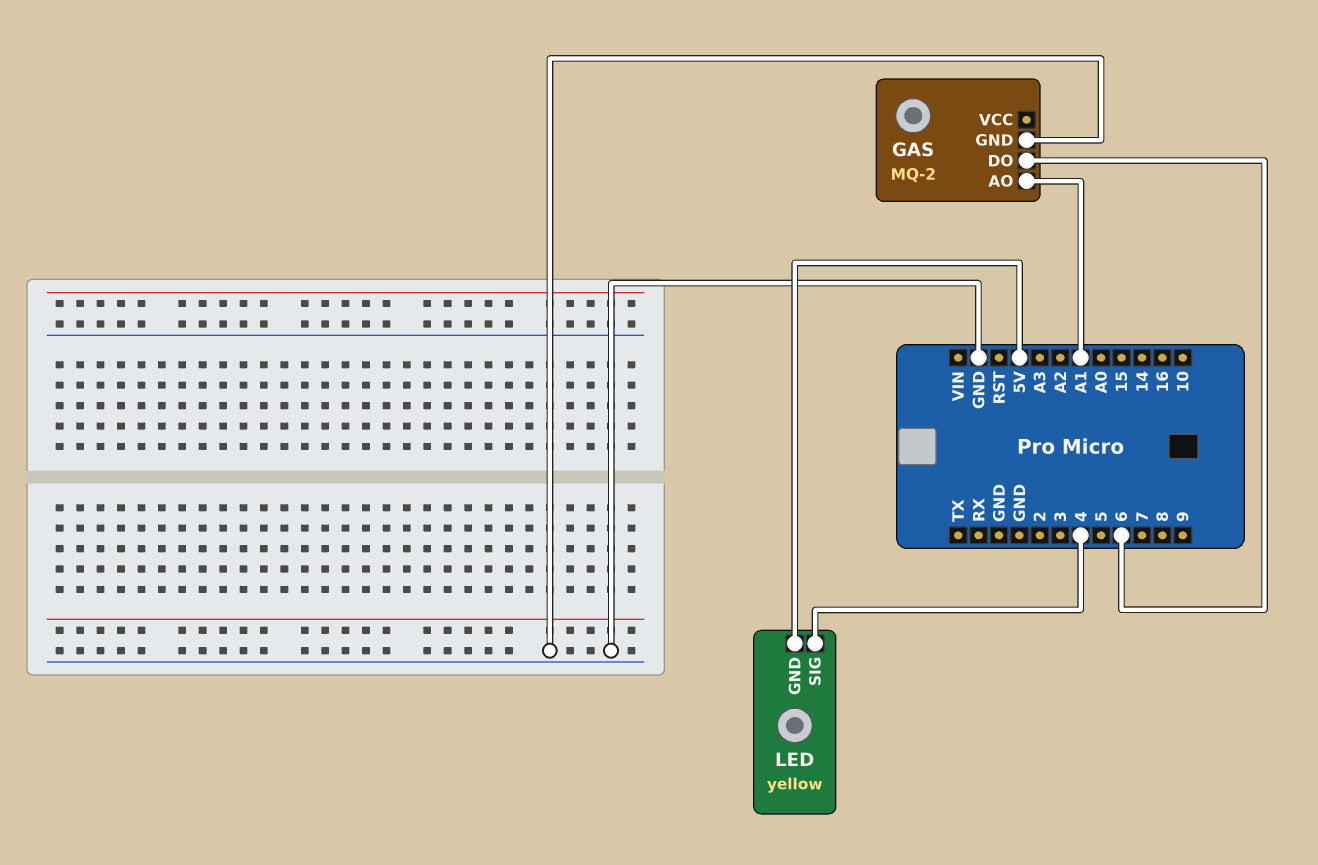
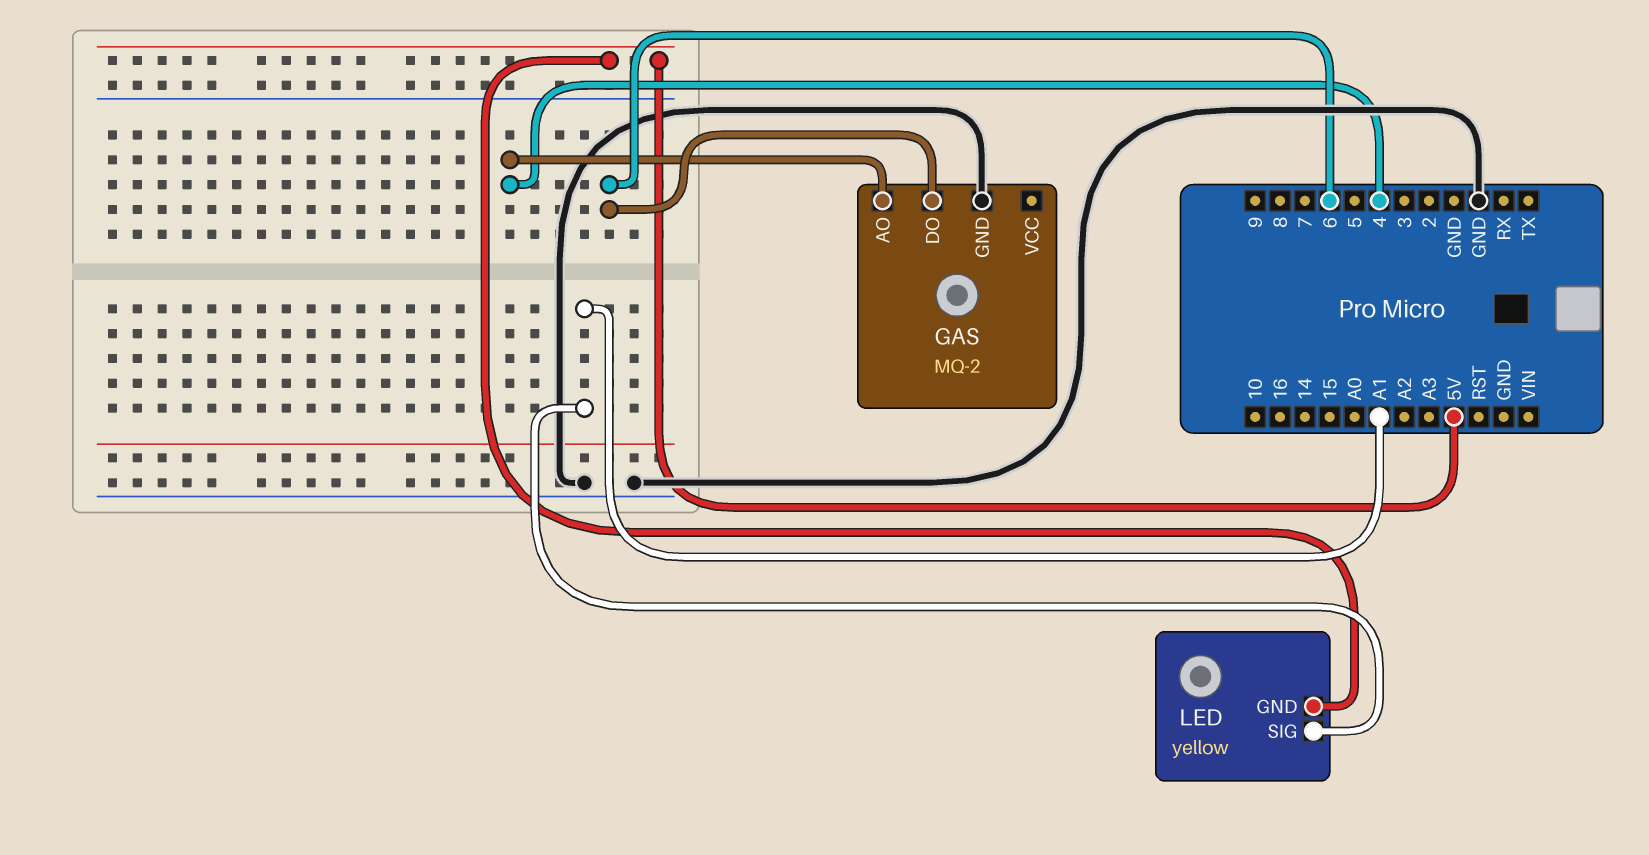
GAS pin AO: A1 -> 4
LED pin SIG: 4 -> A1

